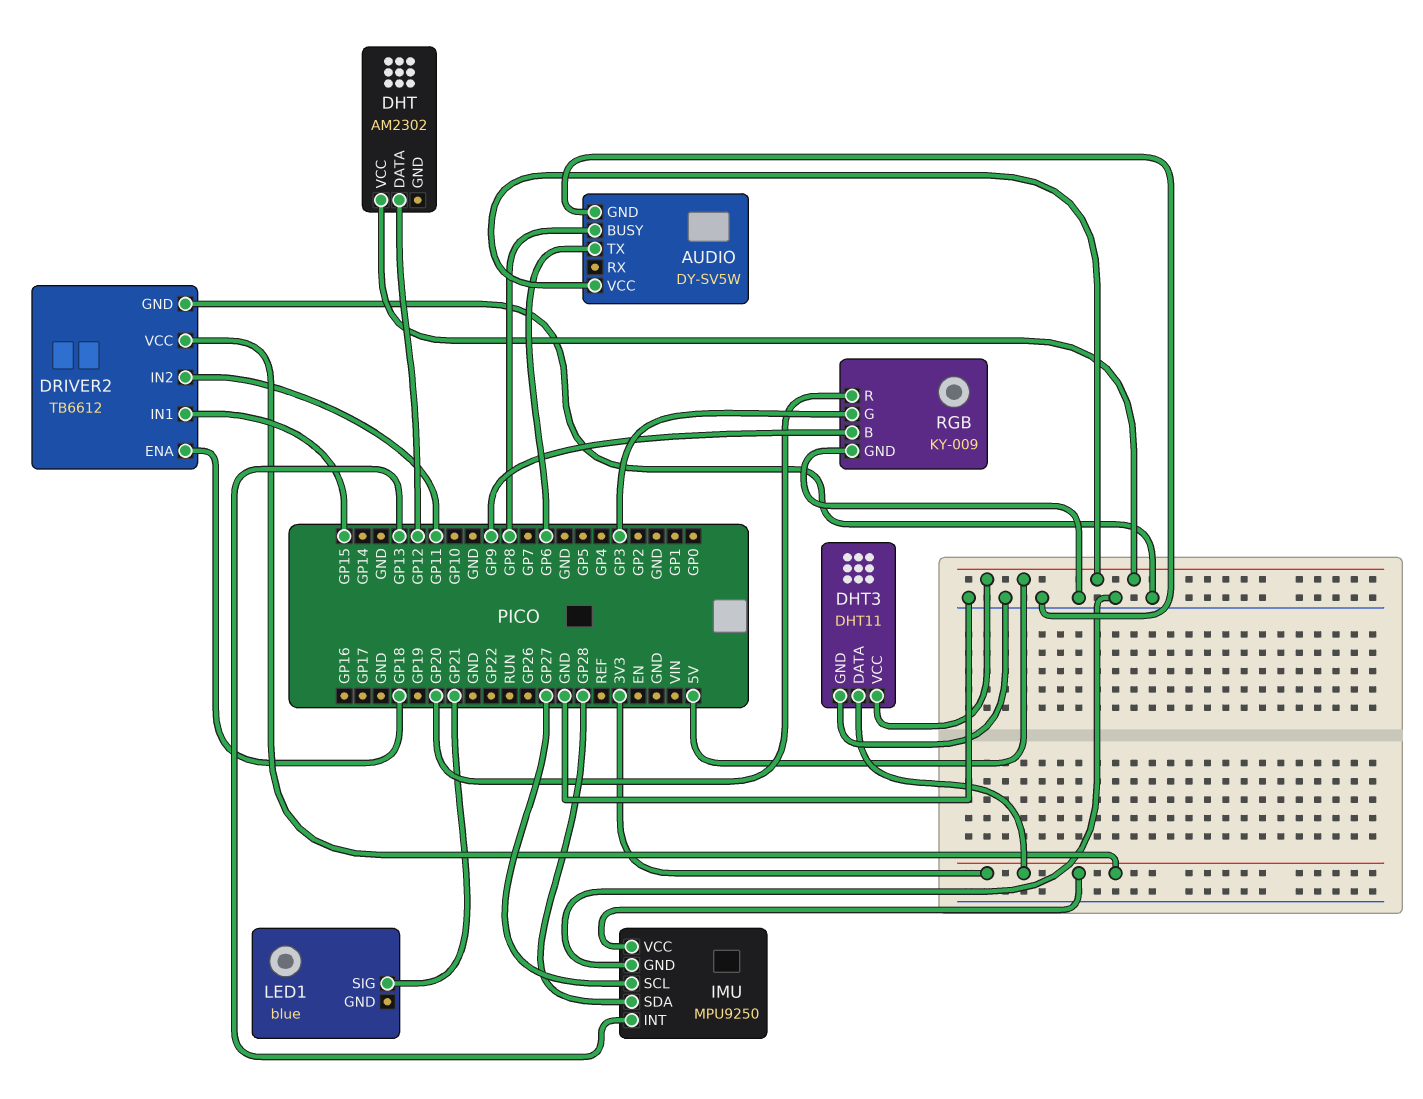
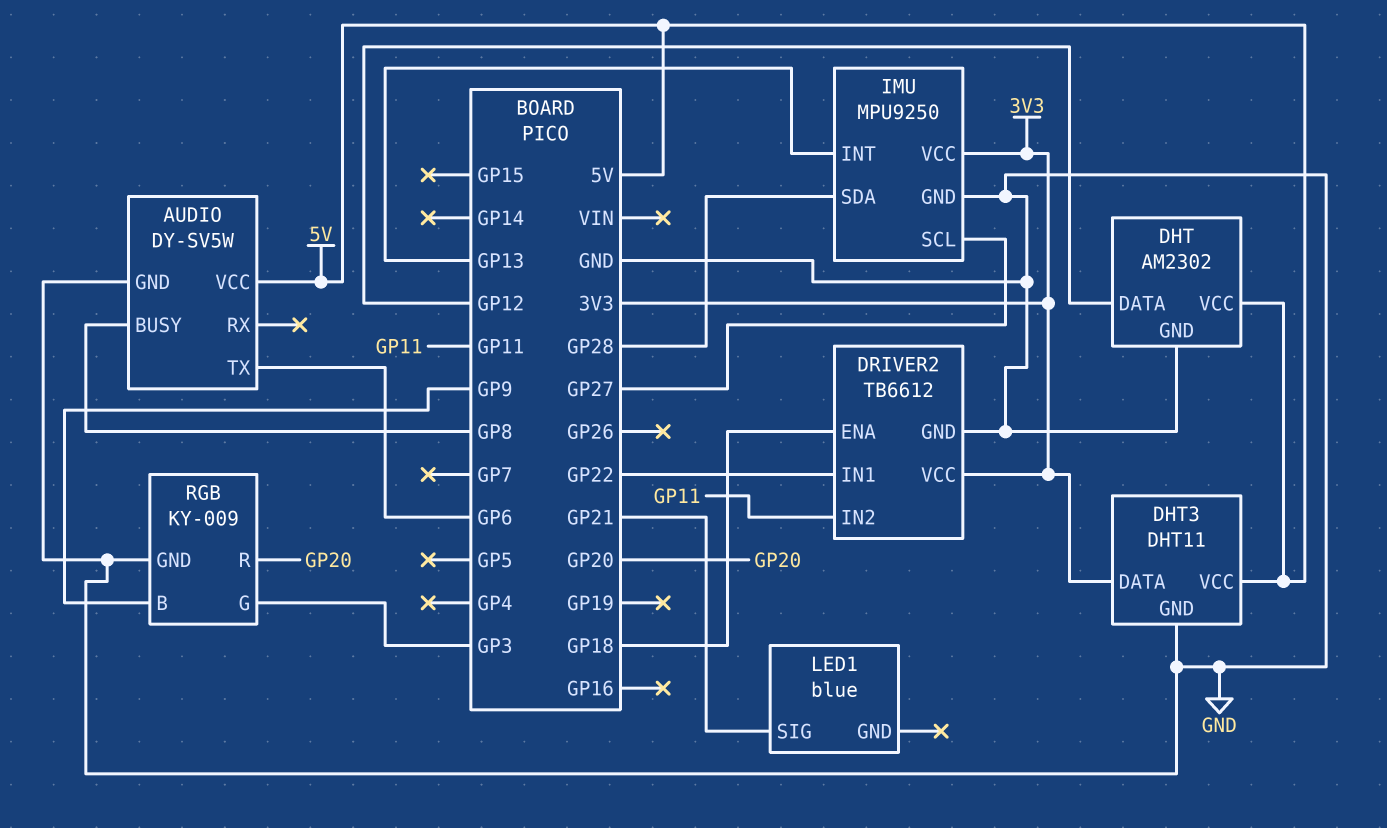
DHT pin GND: none -> GND
DRIVER2 pin IN1: GP15 -> GP22

